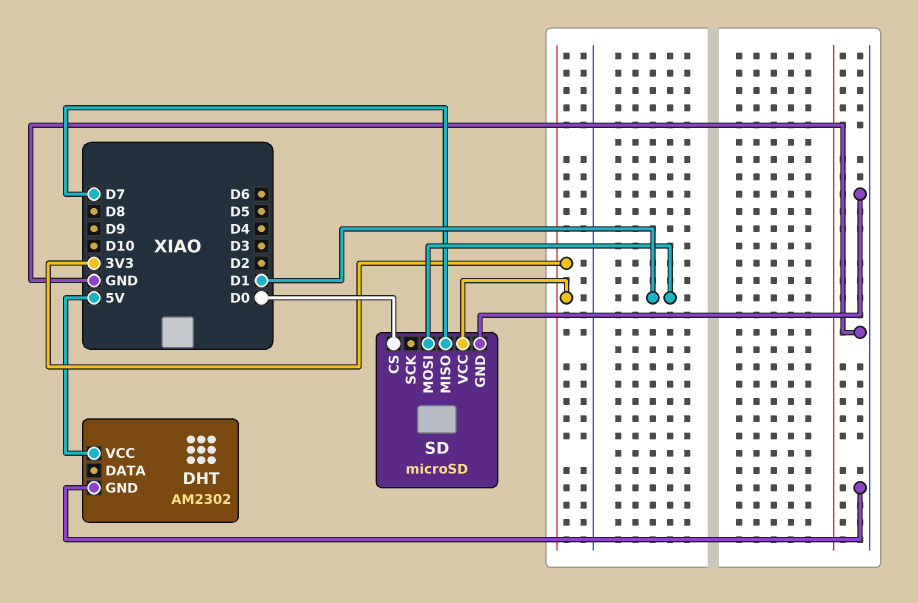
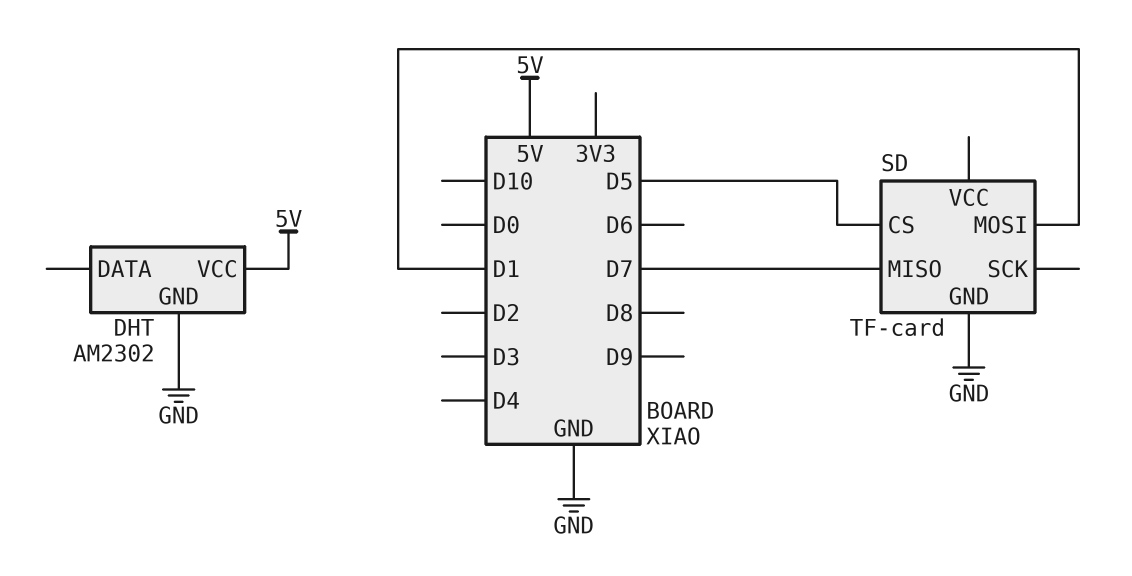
SD: microSD -> TF-card
SD pin CS: D0 -> D5
SD pin VCC: 3V3 -> none

